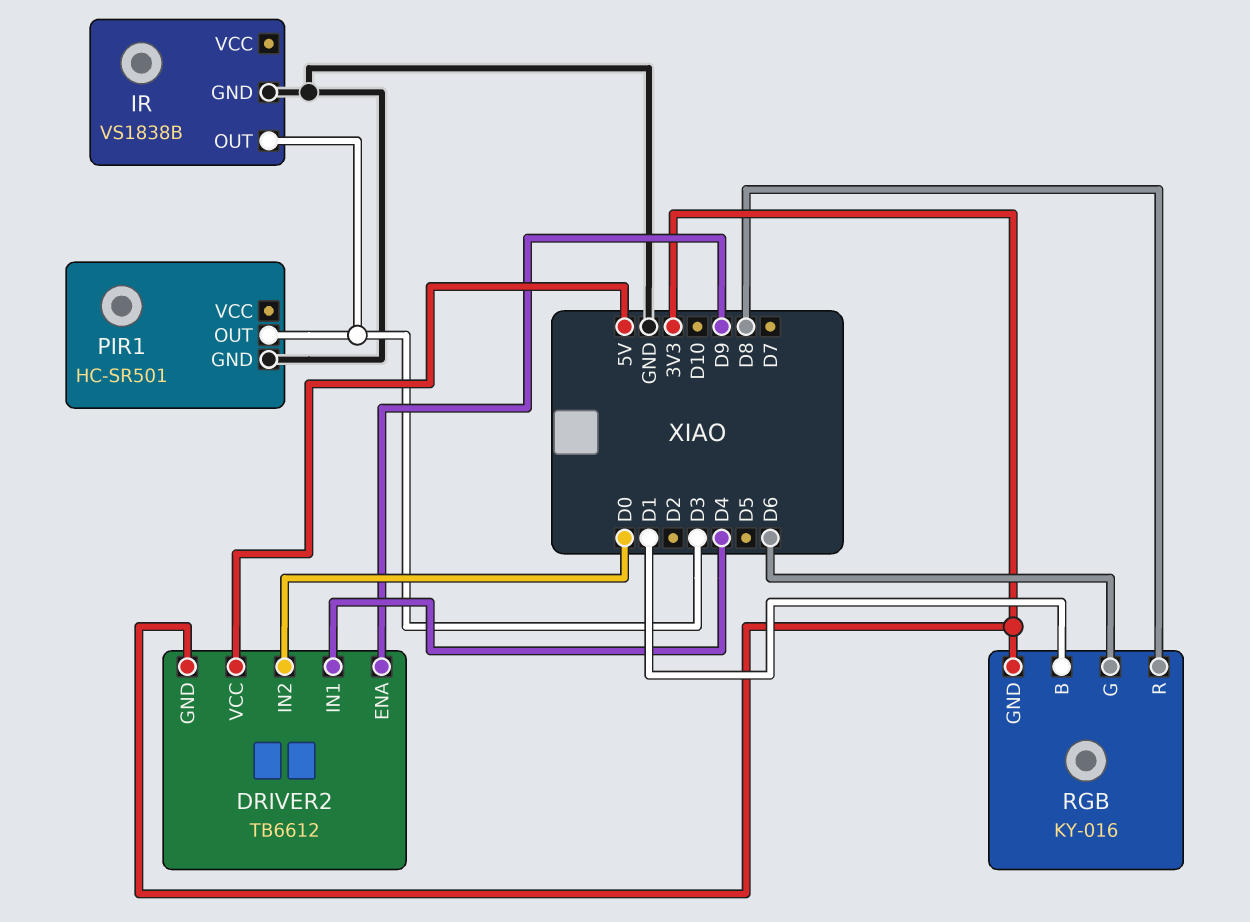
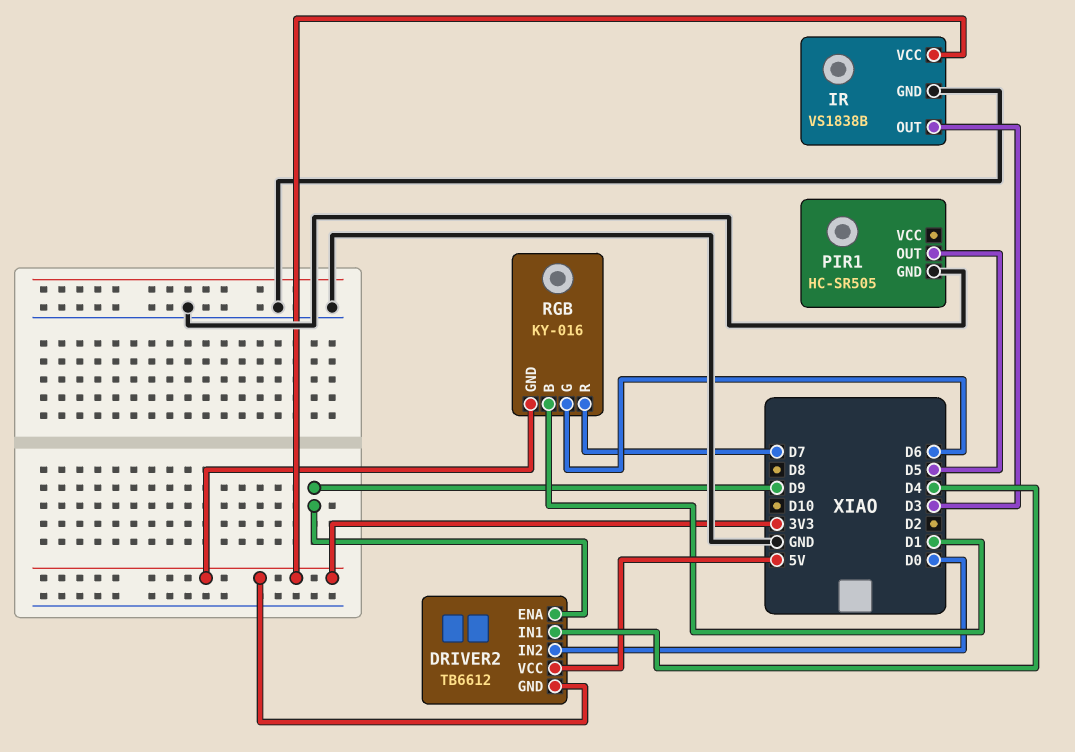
IR pin VCC: none -> 3V3
PIR1: HC-SR501 -> HC-SR505
PIR1 pin OUT: D3 -> D5
RGB pin R: D8 -> D7

